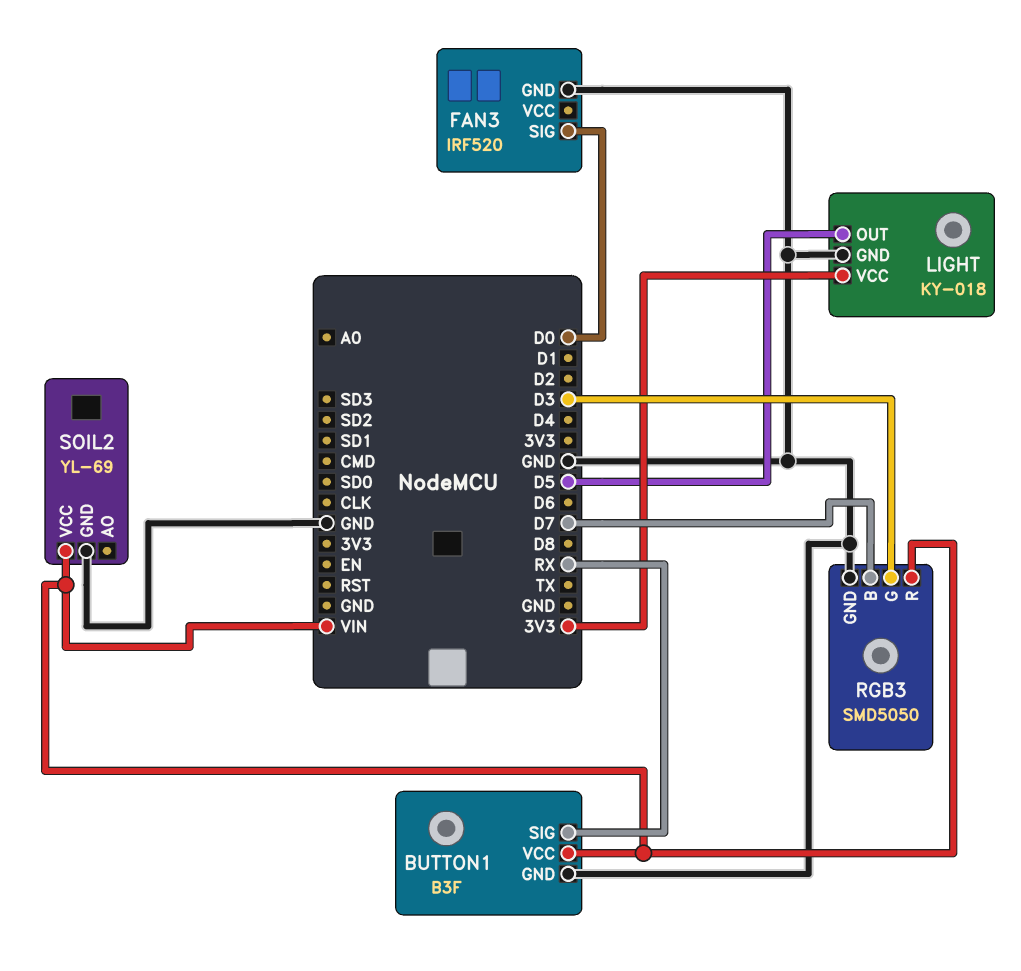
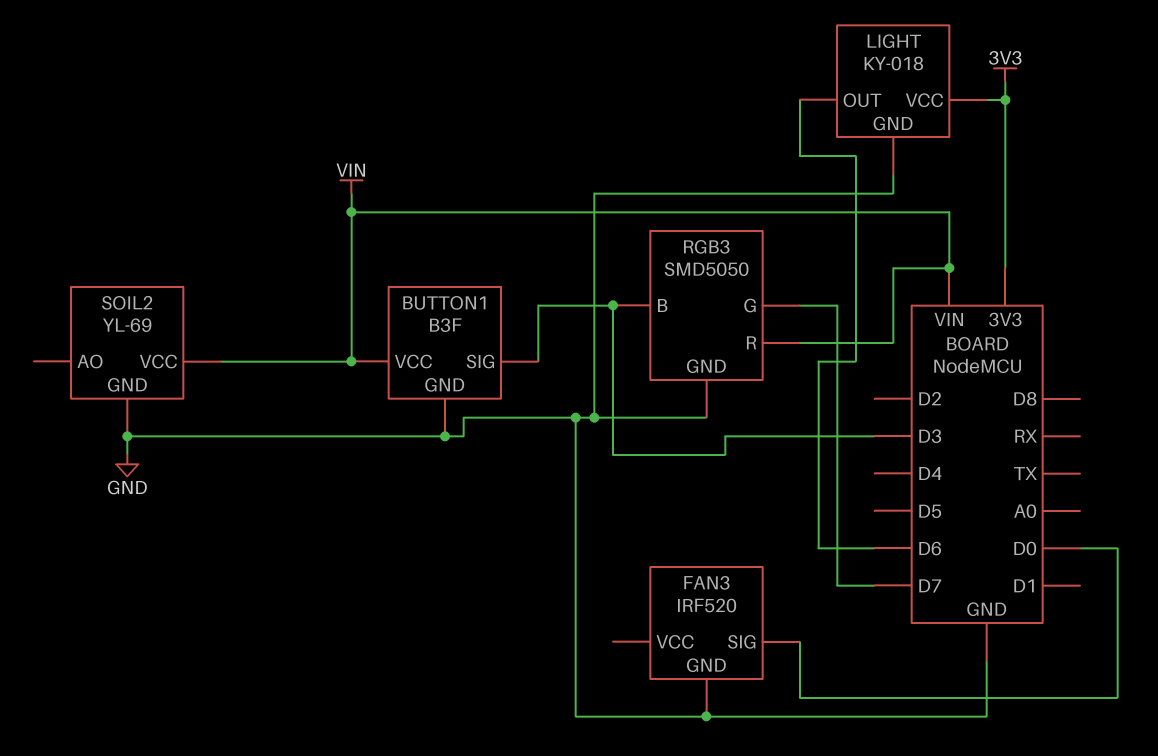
BUTTON1 pin SIG: RX -> D3
LIGHT pin OUT: D5 -> D6
RGB3 pin B: D7 -> D3
RGB3 pin G: D3 -> D7

